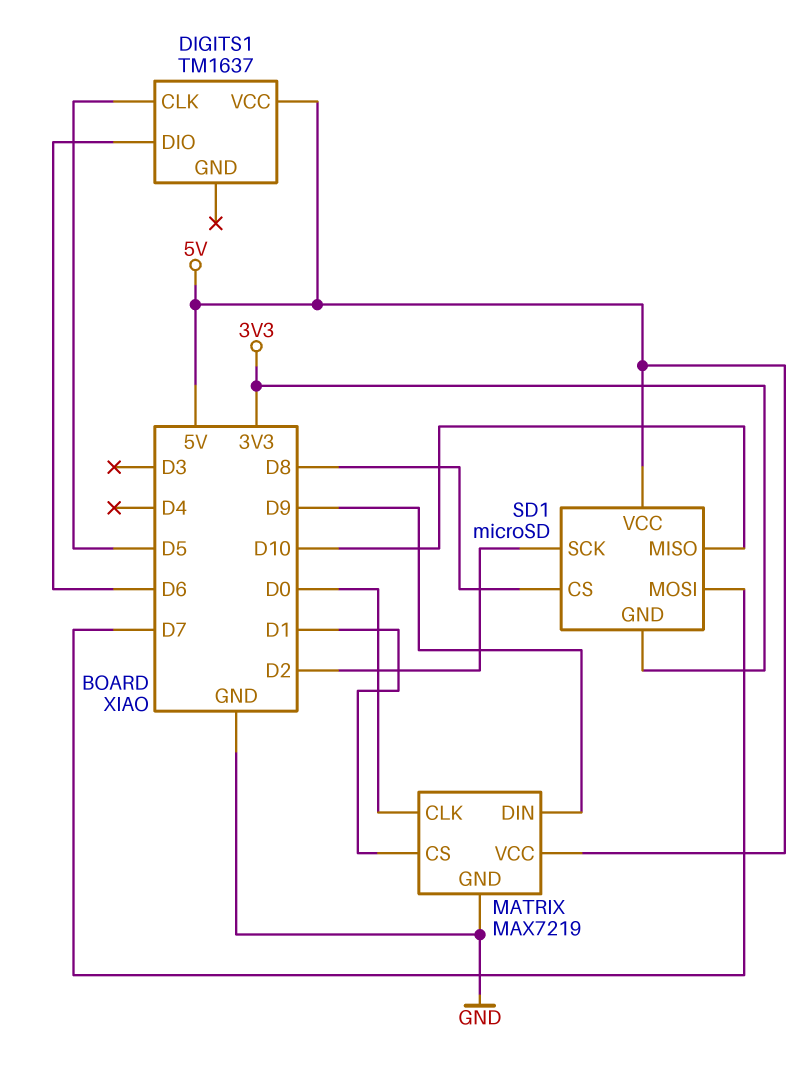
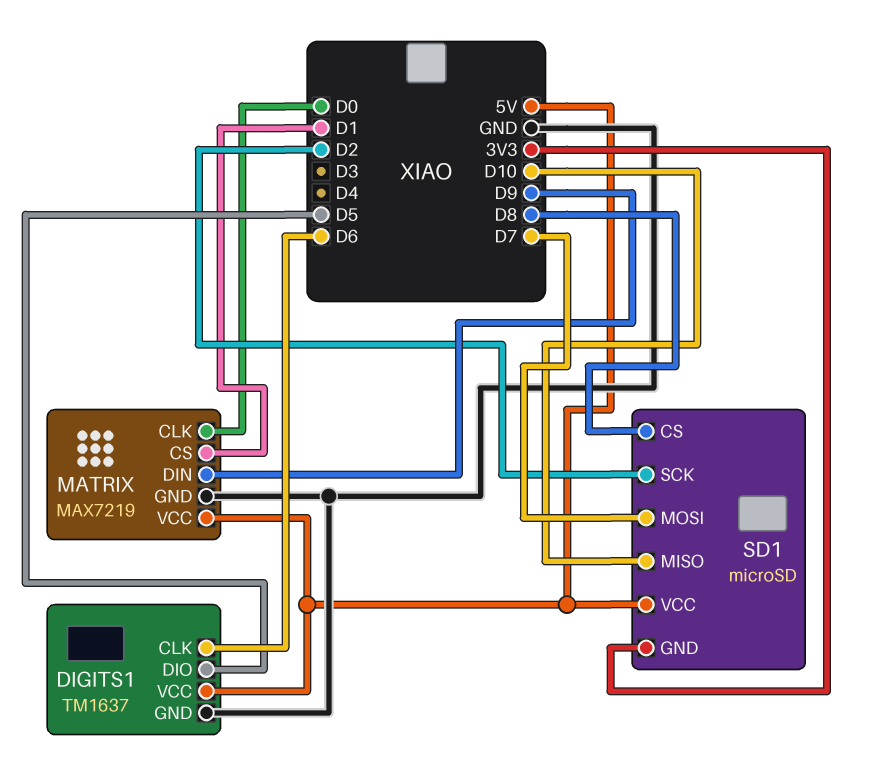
DIGITS1 pin CLK: D5 -> D6
DIGITS1 pin DIO: D6 -> D5
DIGITS1 pin GND: none -> GND

